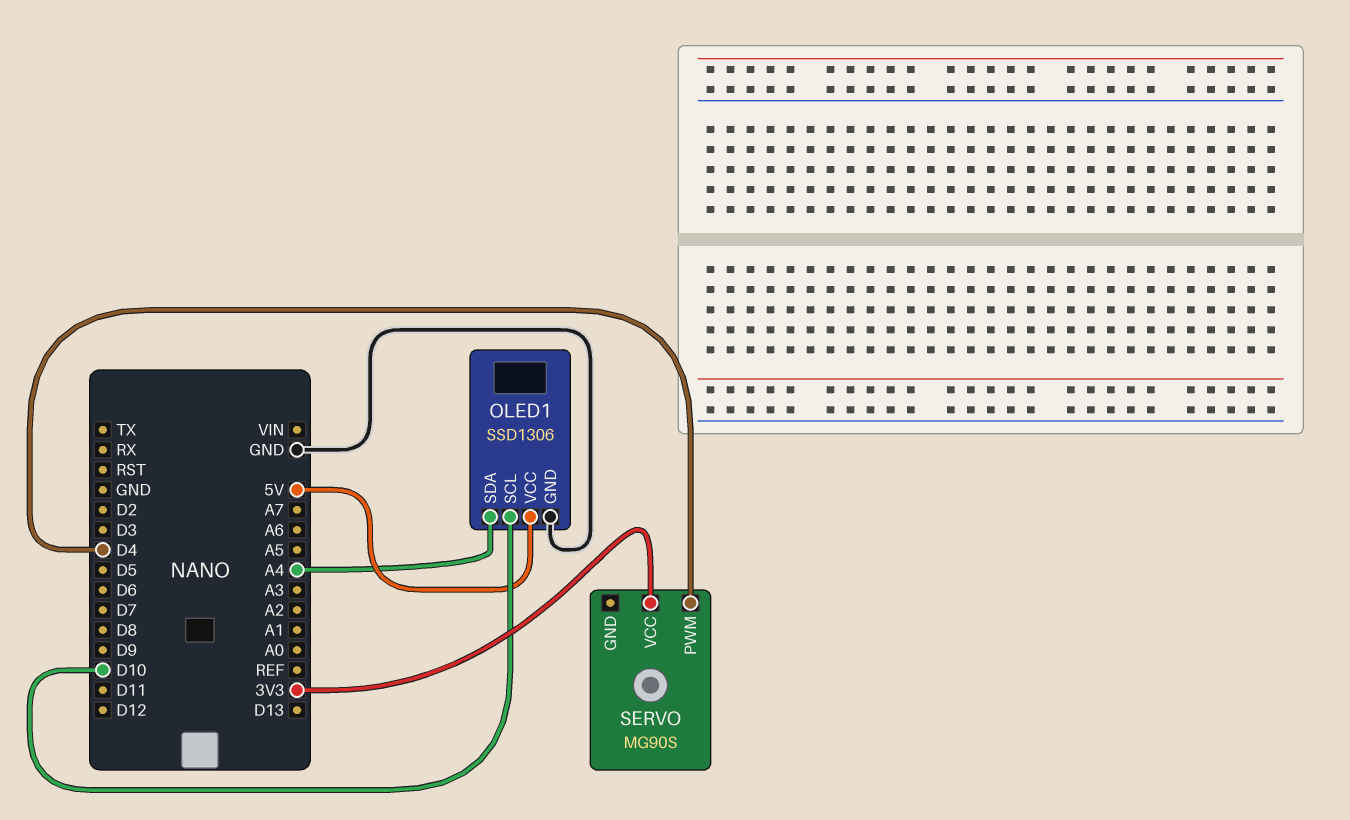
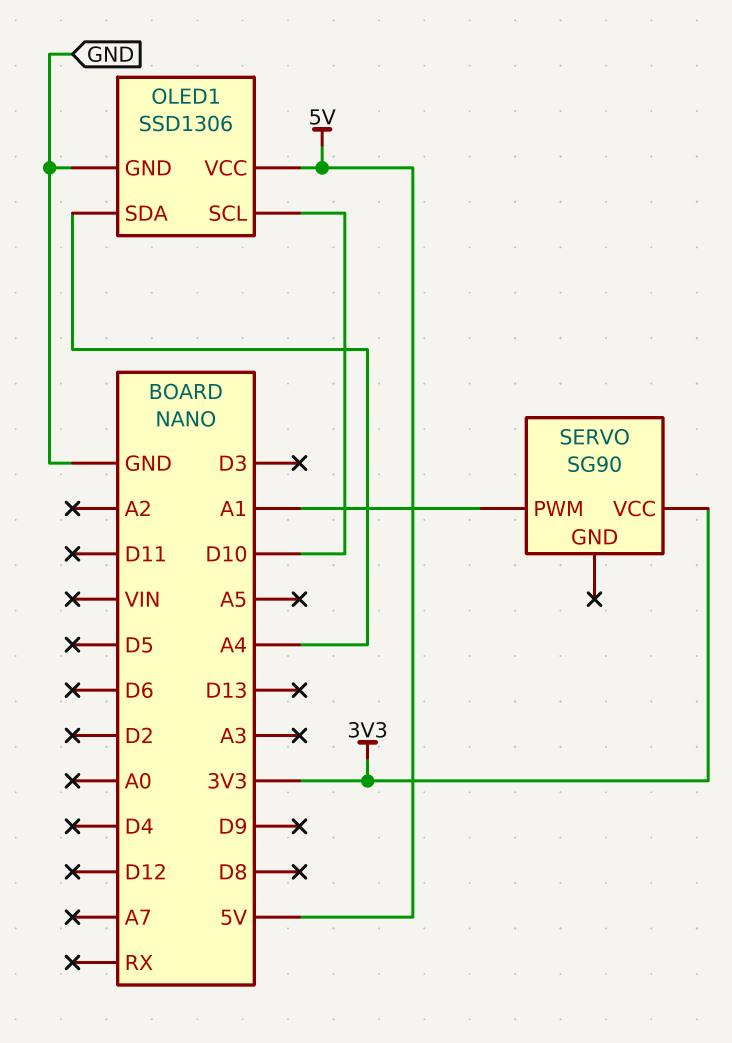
SERVO: MG90S -> SG90
SERVO pin PWM: D4 -> A1

